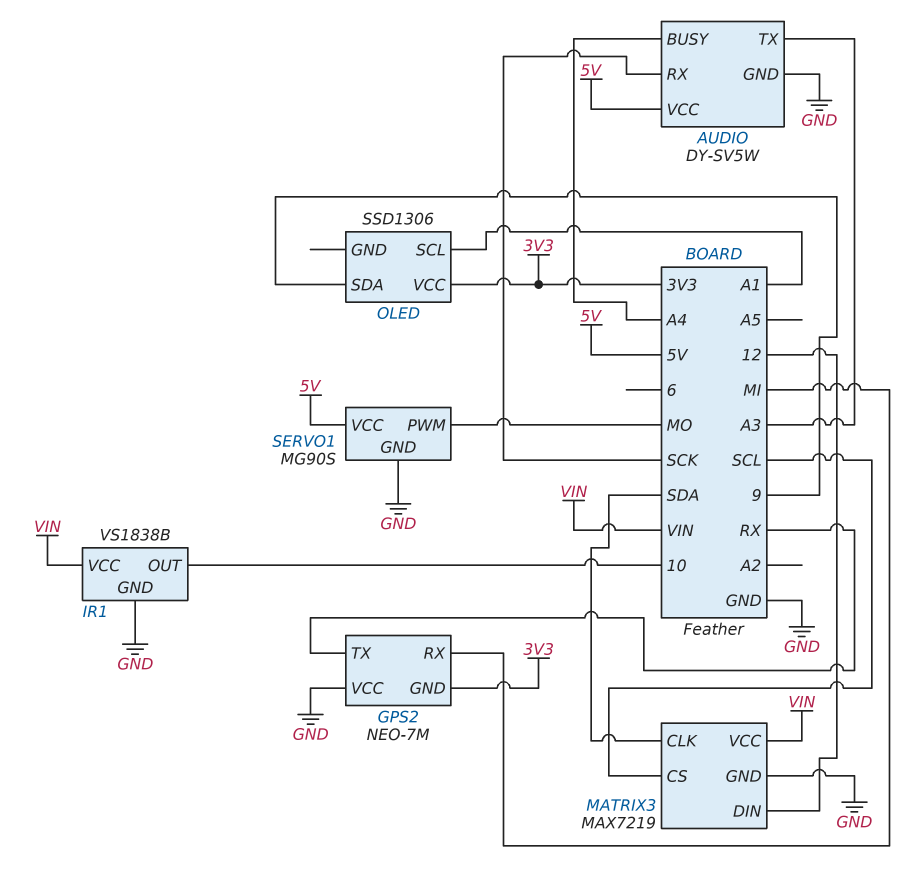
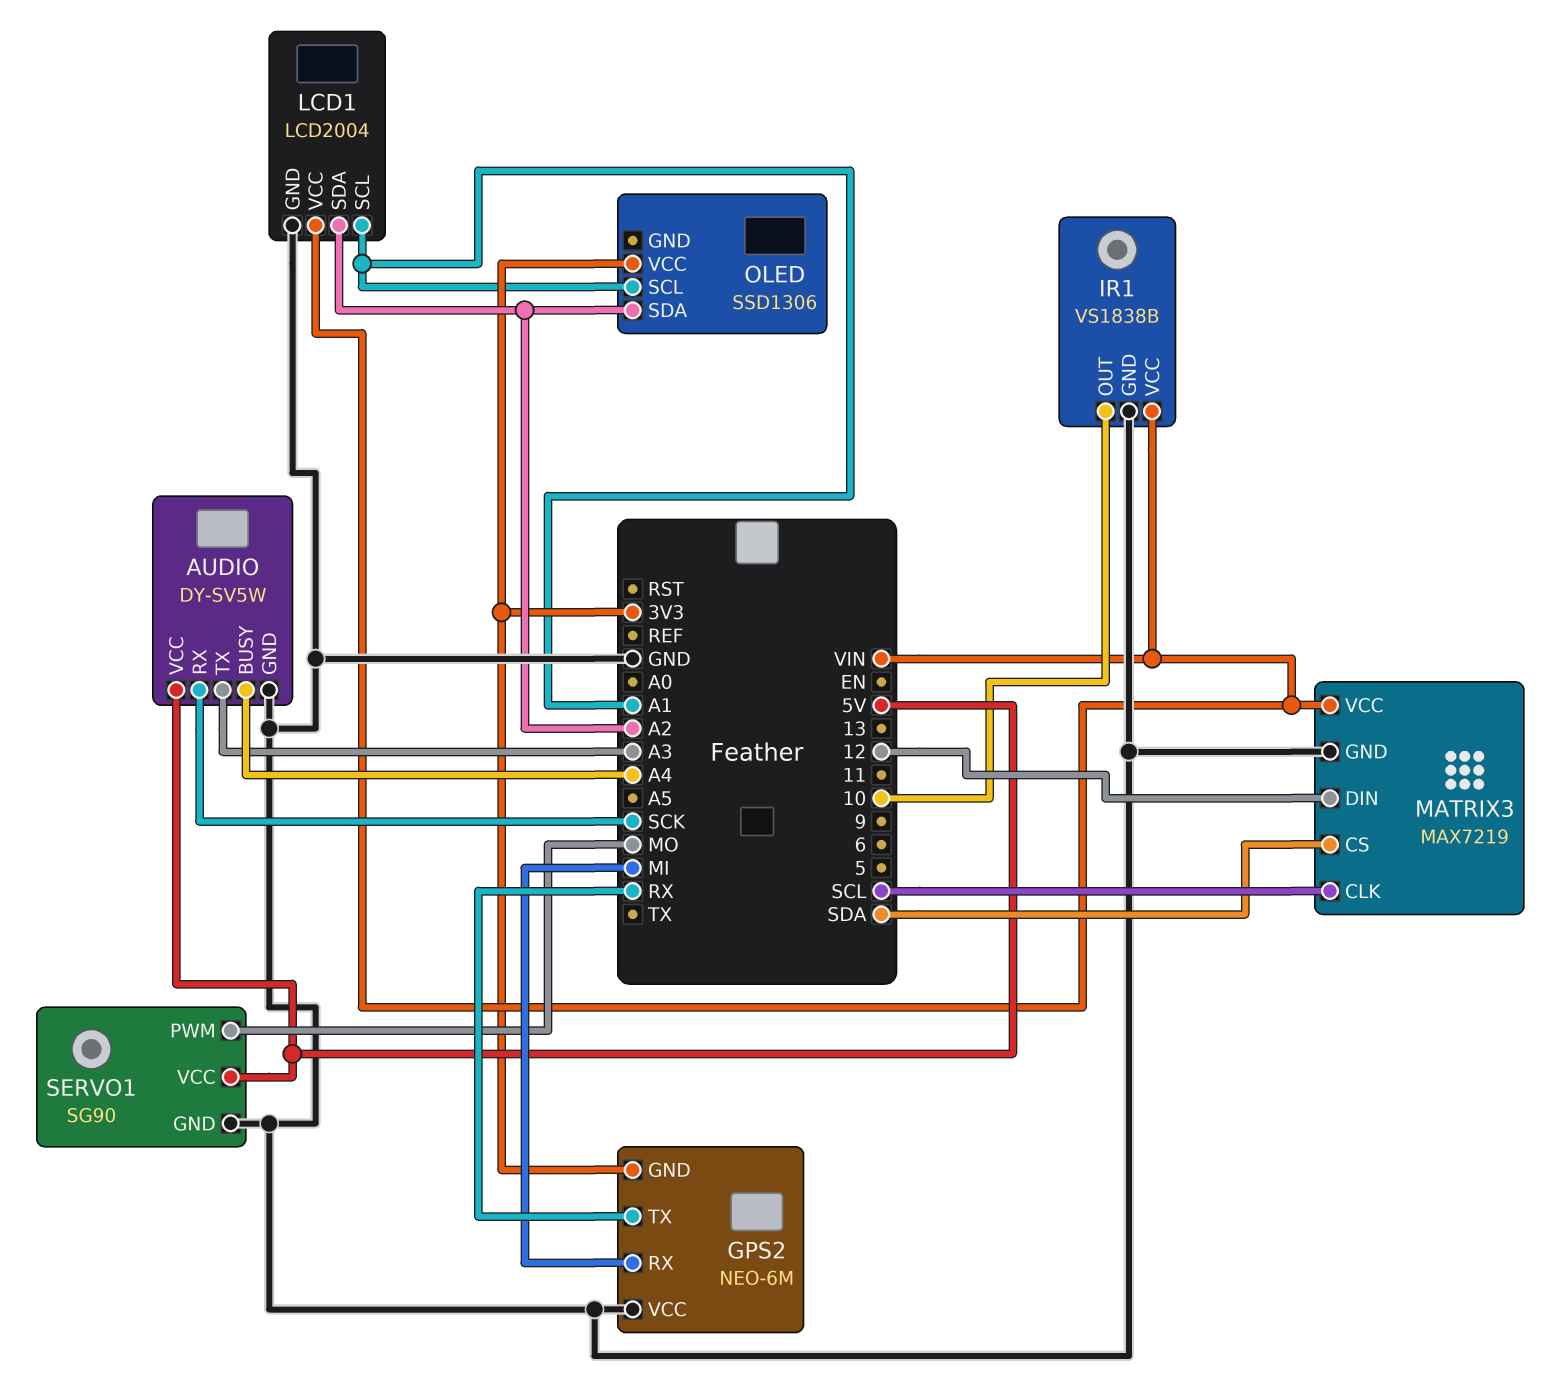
GPS2: NEO-7M -> NEO-6M
LCD1: none -> LCD2004
LCD1 pin GND: none -> GND
LCD1 pin SCL: none -> A1
LCD1 pin SDA: none -> A2
LCD1 pin VCC: none -> VIN
MATRIX3 pin CLK: SDA -> SCL
MATRIX3 pin CS: SCL -> SDA
OLED pin SDA: 9 -> A2
SERVO1: MG90S -> SG90

